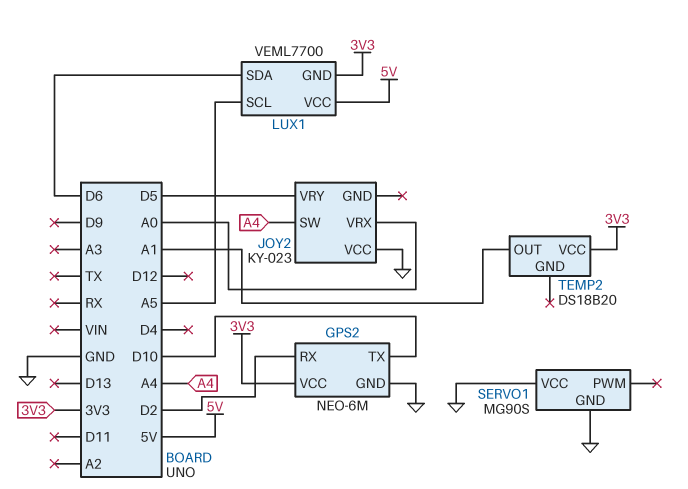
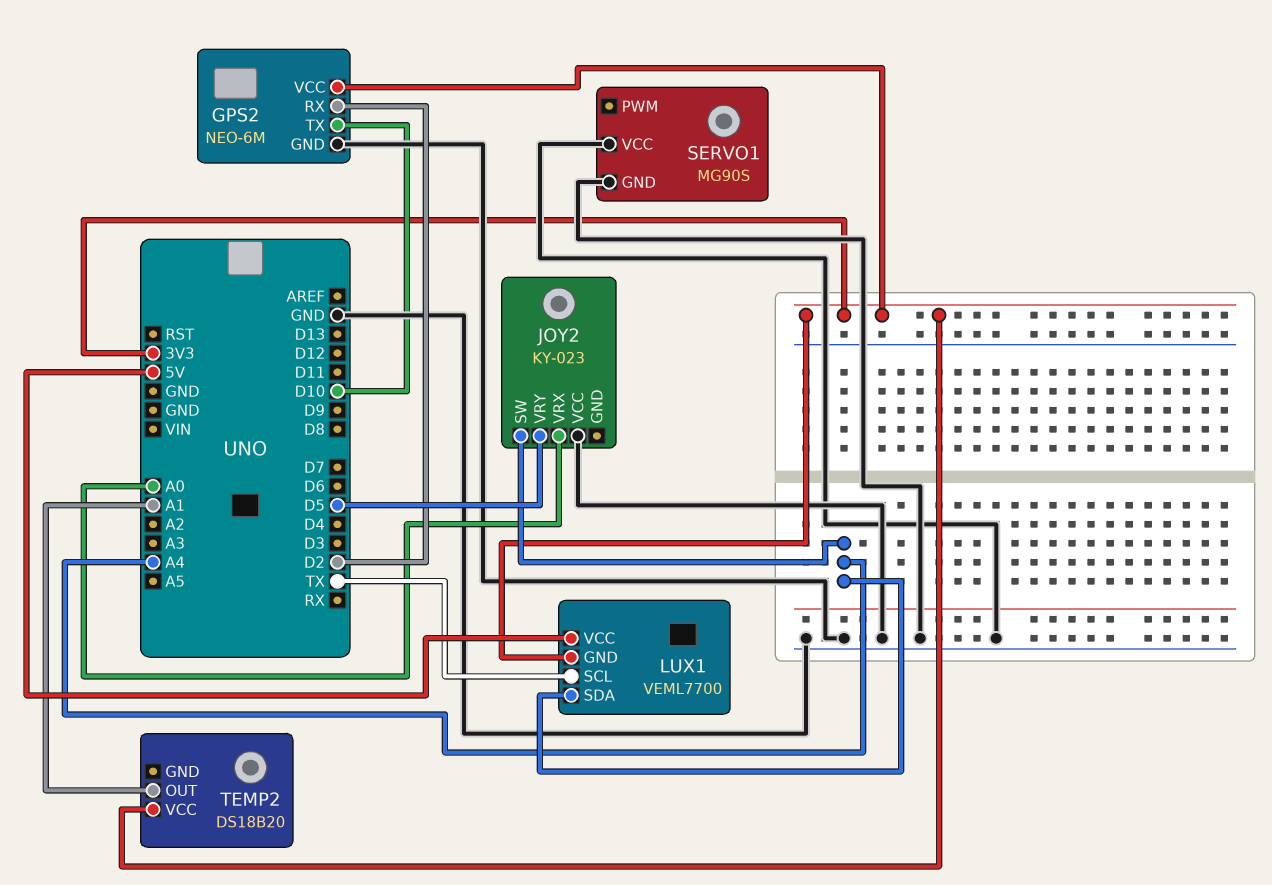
LUX1 pin SCL: A5 -> TX
LUX1 pin SDA: D6 -> A4

